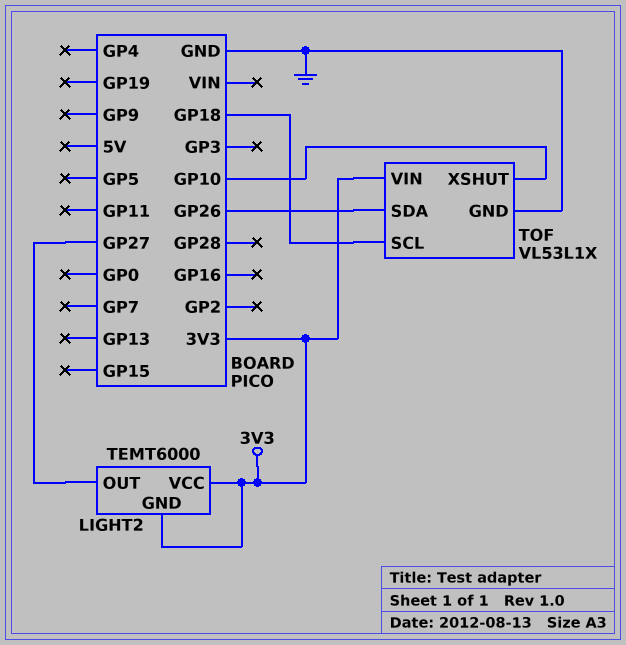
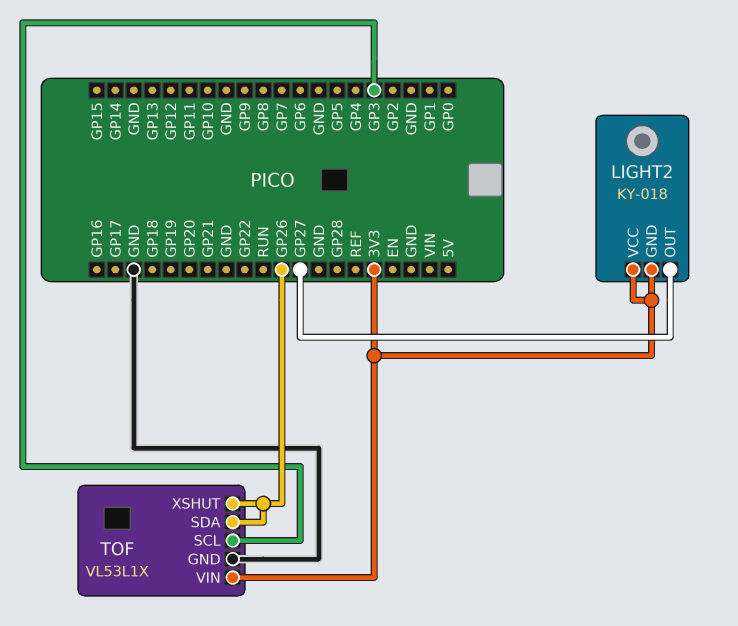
LIGHT2: TEMT6000 -> KY-018
TOF pin SCL: GP18 -> GP3
TOF pin XSHUT: GP10 -> GP26

